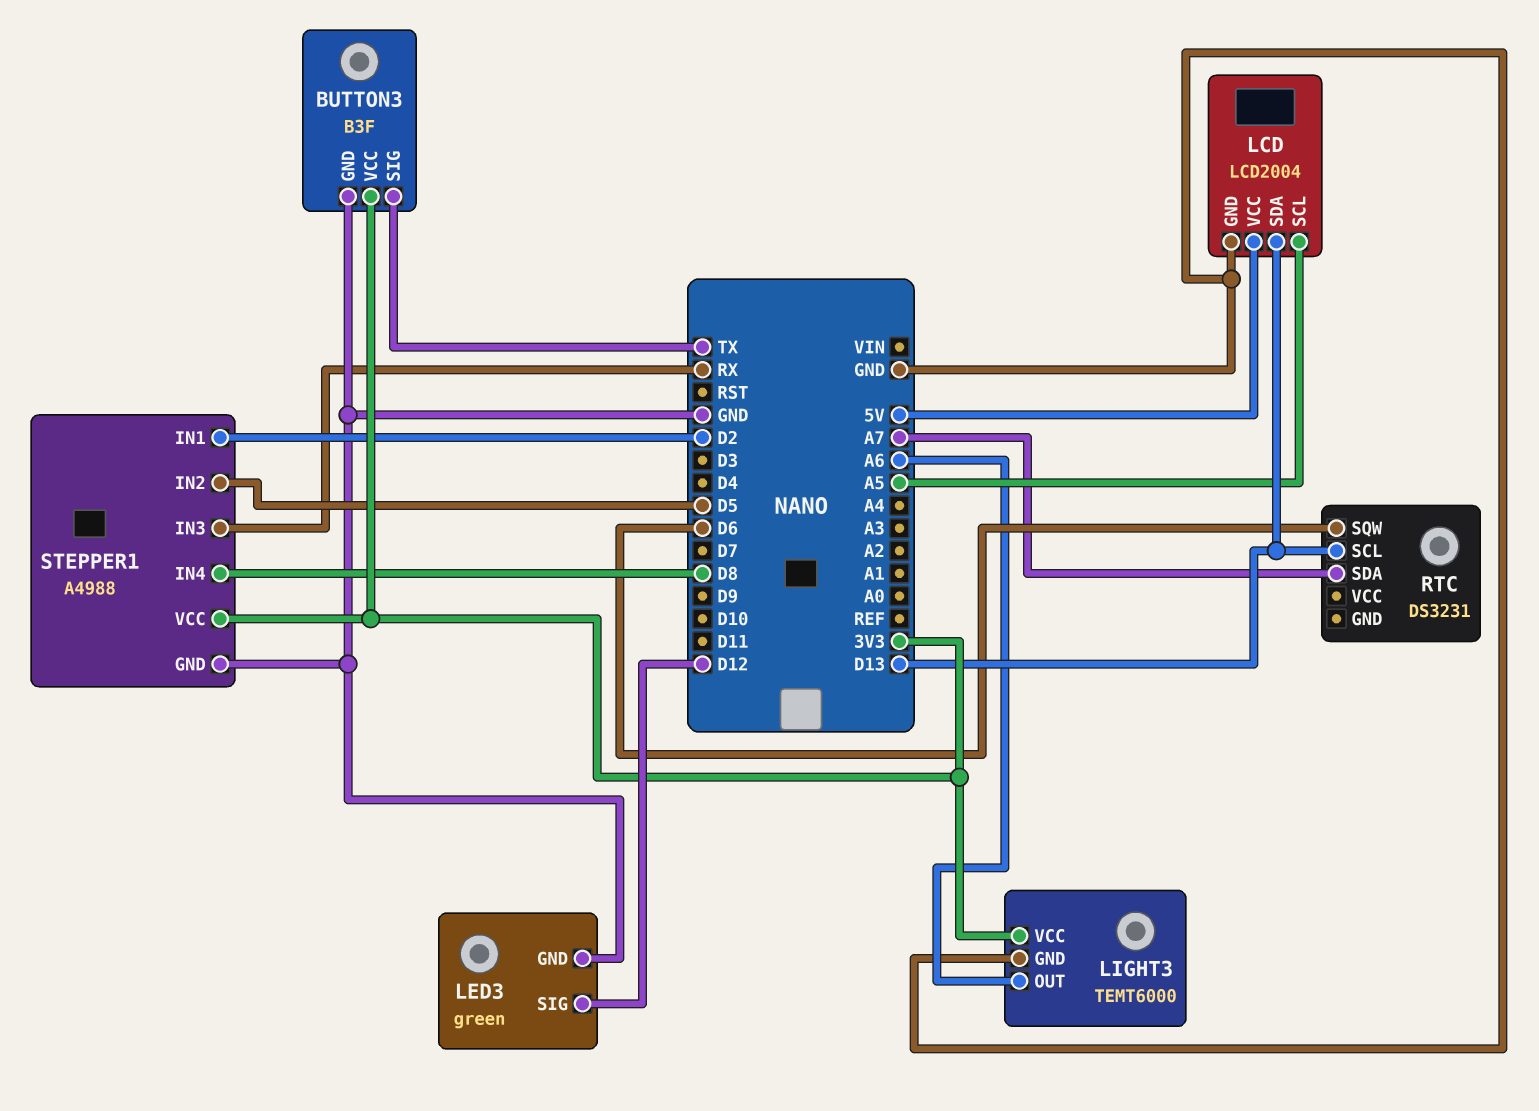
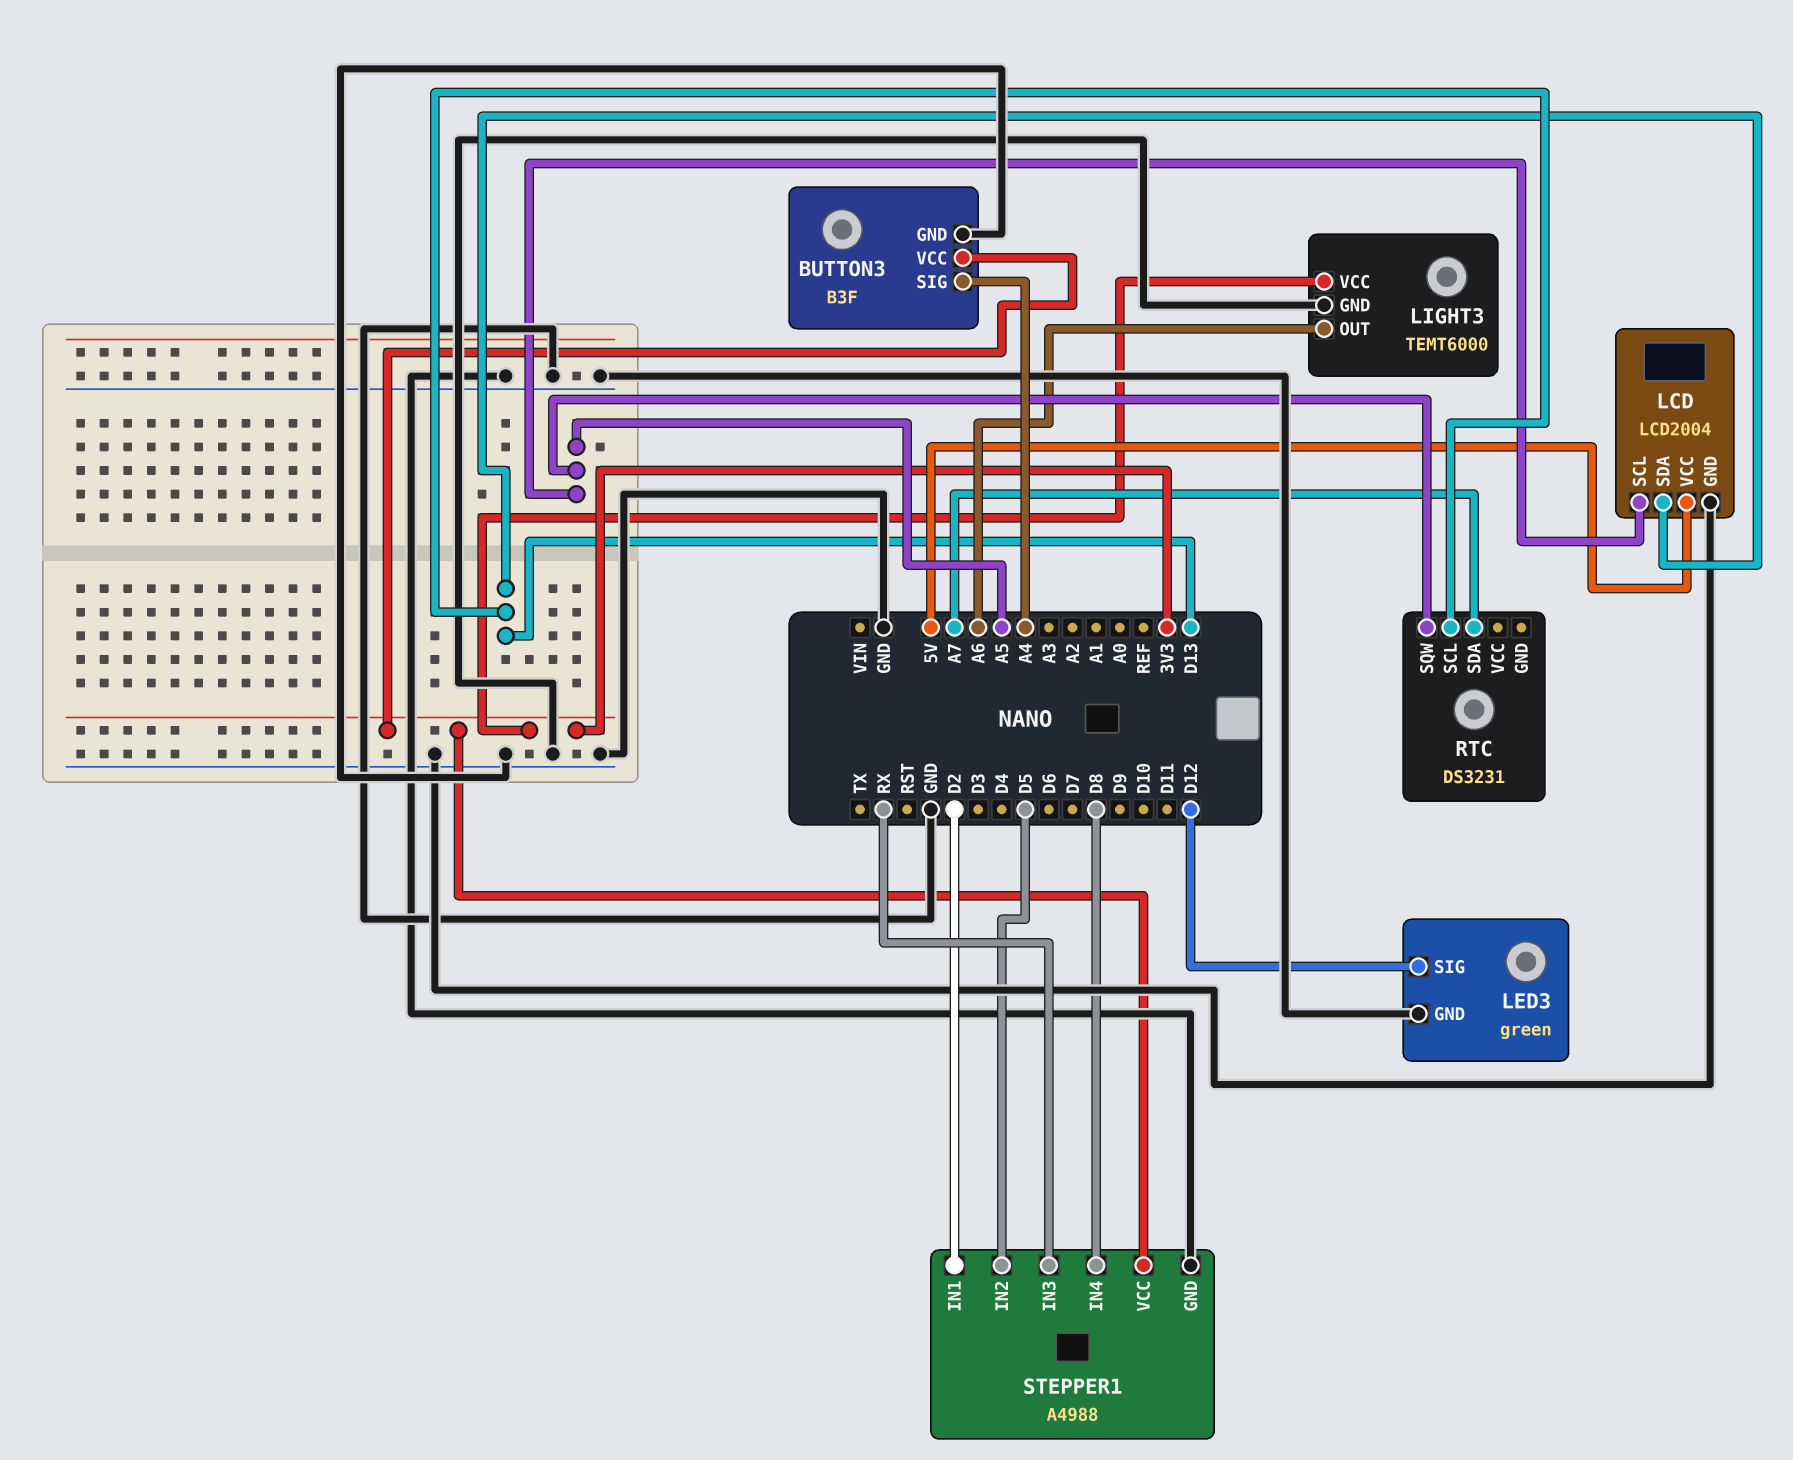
BUTTON3 pin SIG: TX -> A4
RTC pin SQW: D6 -> A5

